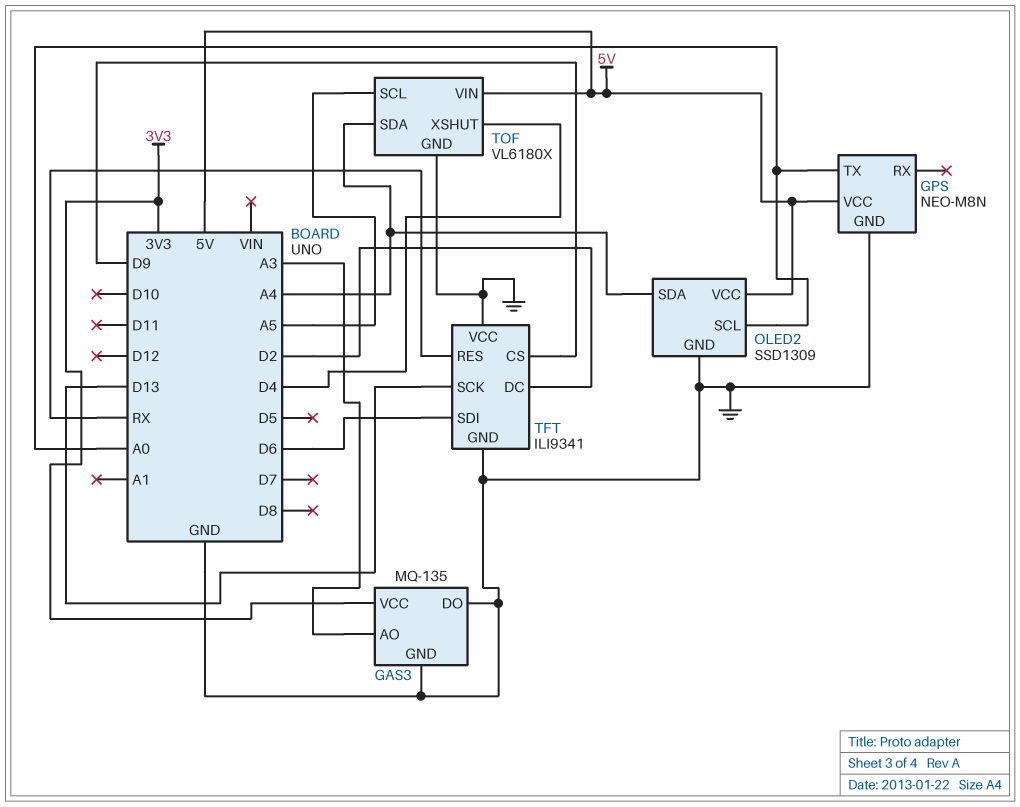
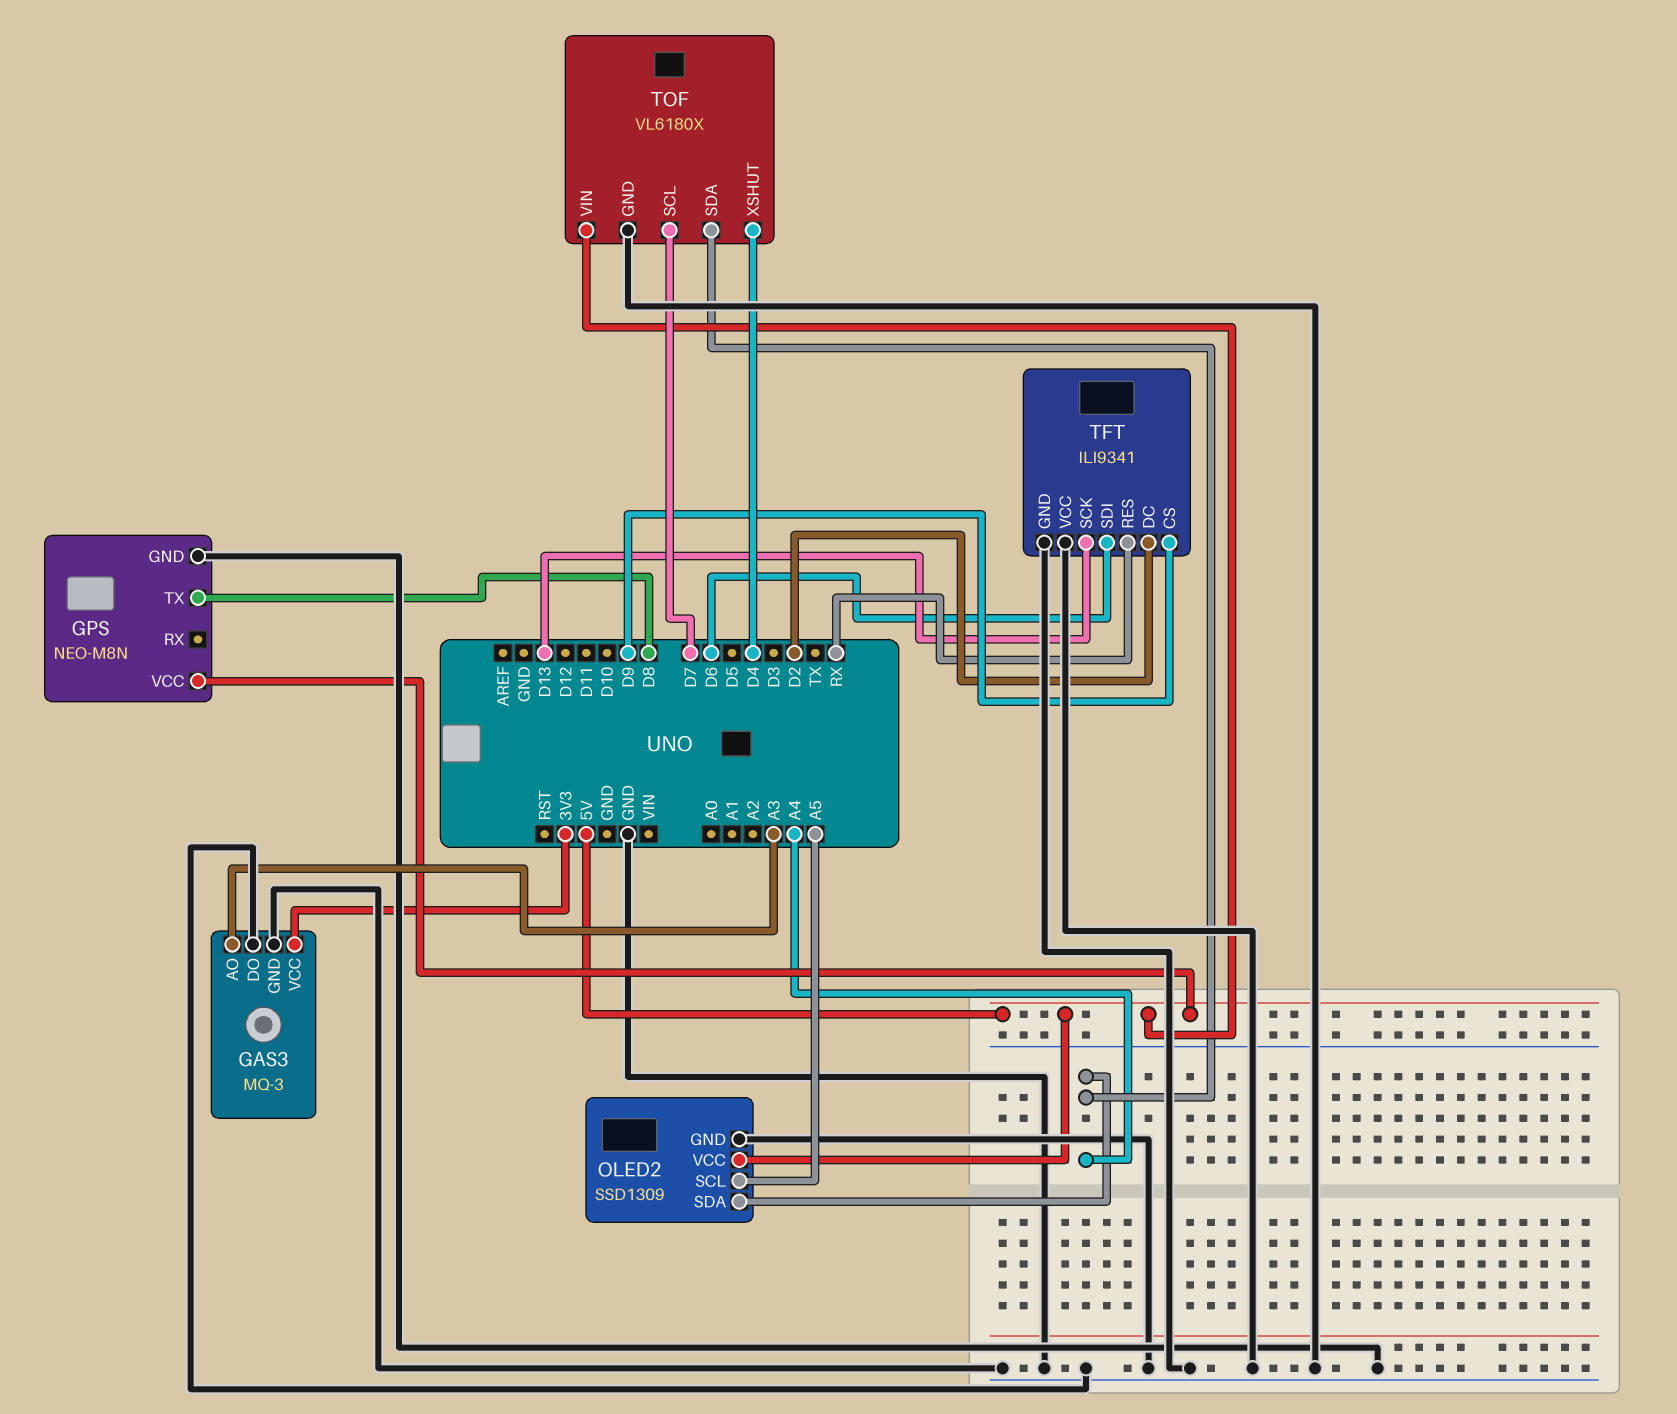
GAS3: MQ-135 -> MQ-3
GPS pin TX: A0 -> D8
OLED2 pin SCL: A0 -> A5
TOF pin SCL: A5 -> D7

